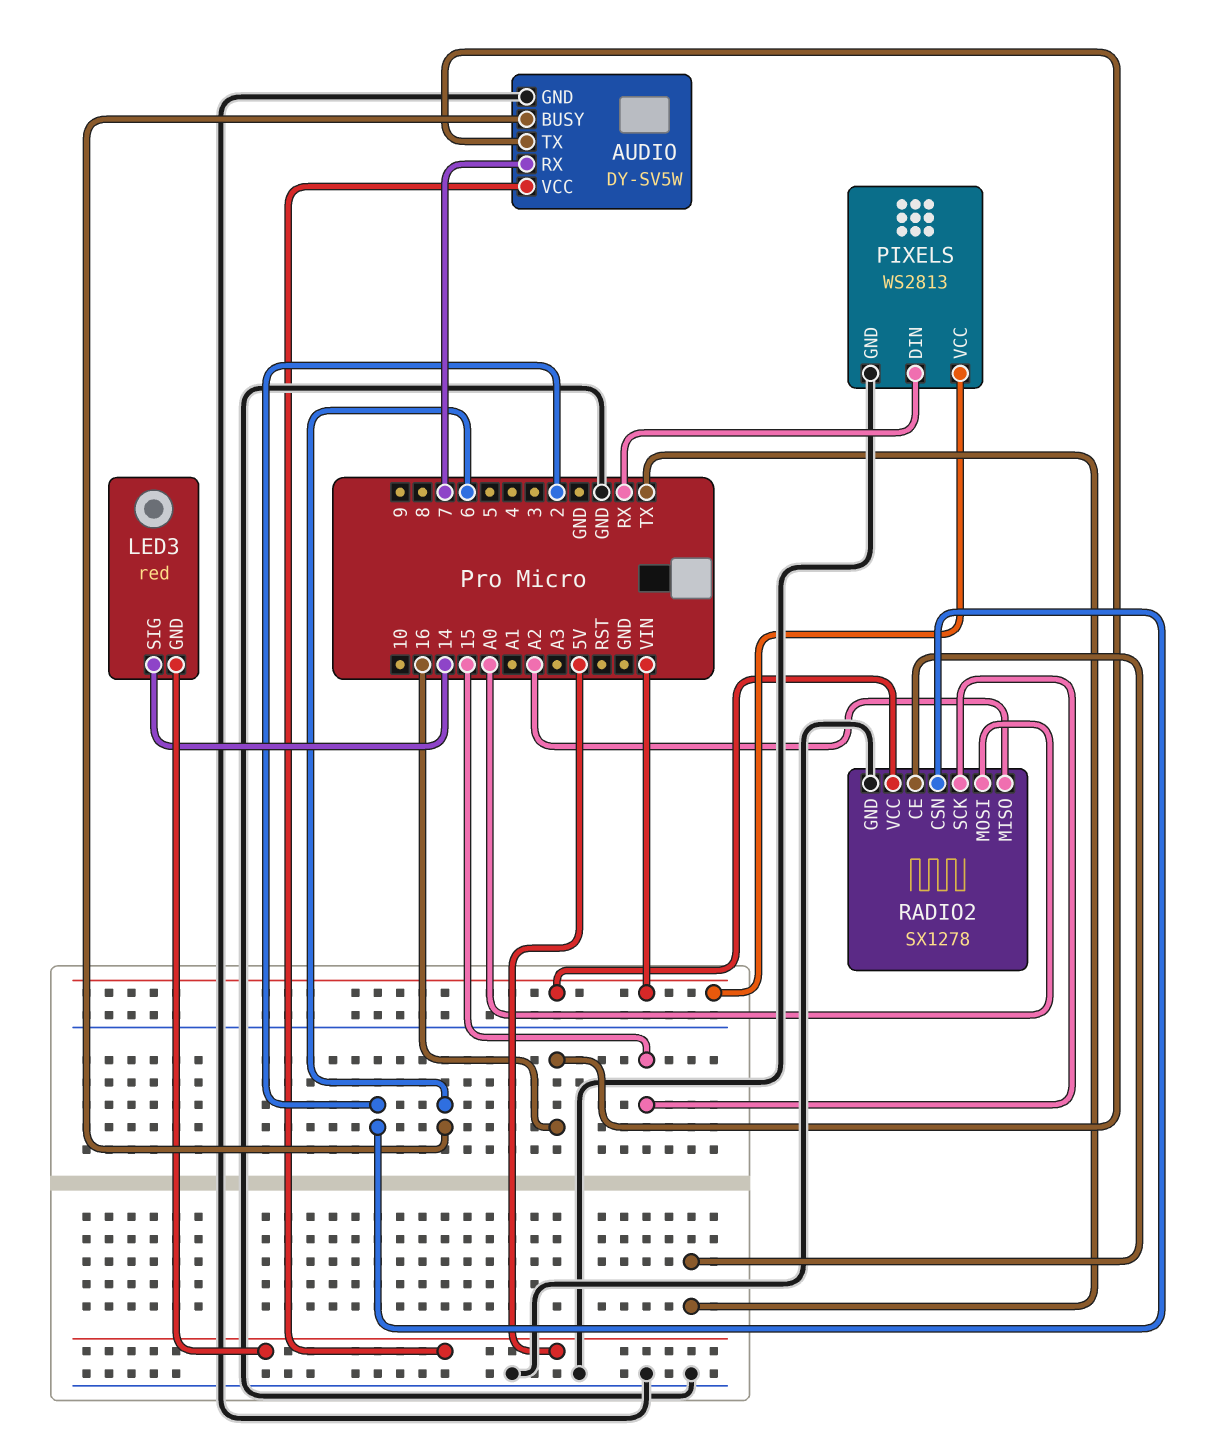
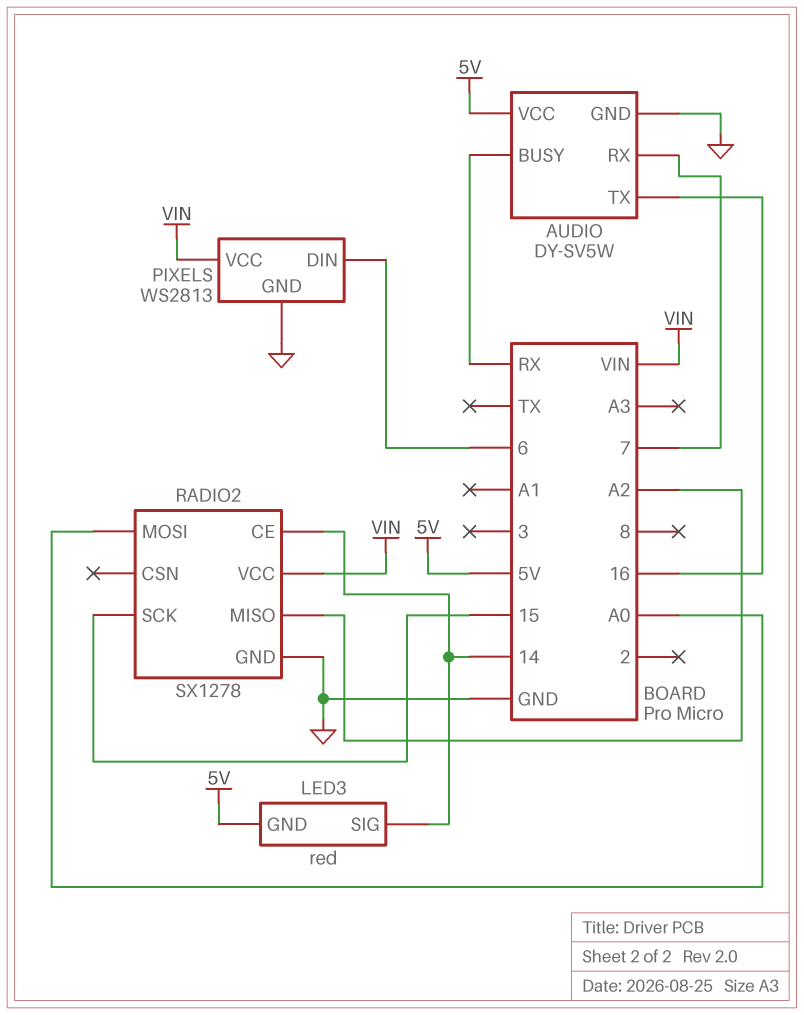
AUDIO pin BUSY: 6 -> RX
PIXELS pin DIN: RX -> 6
RADIO2 pin CE: TX -> 14
RADIO2 pin CSN: 2 -> none

